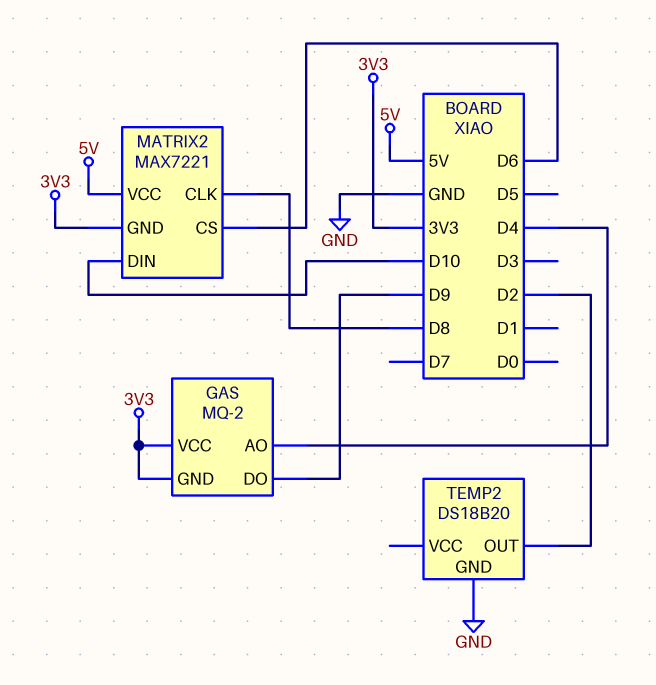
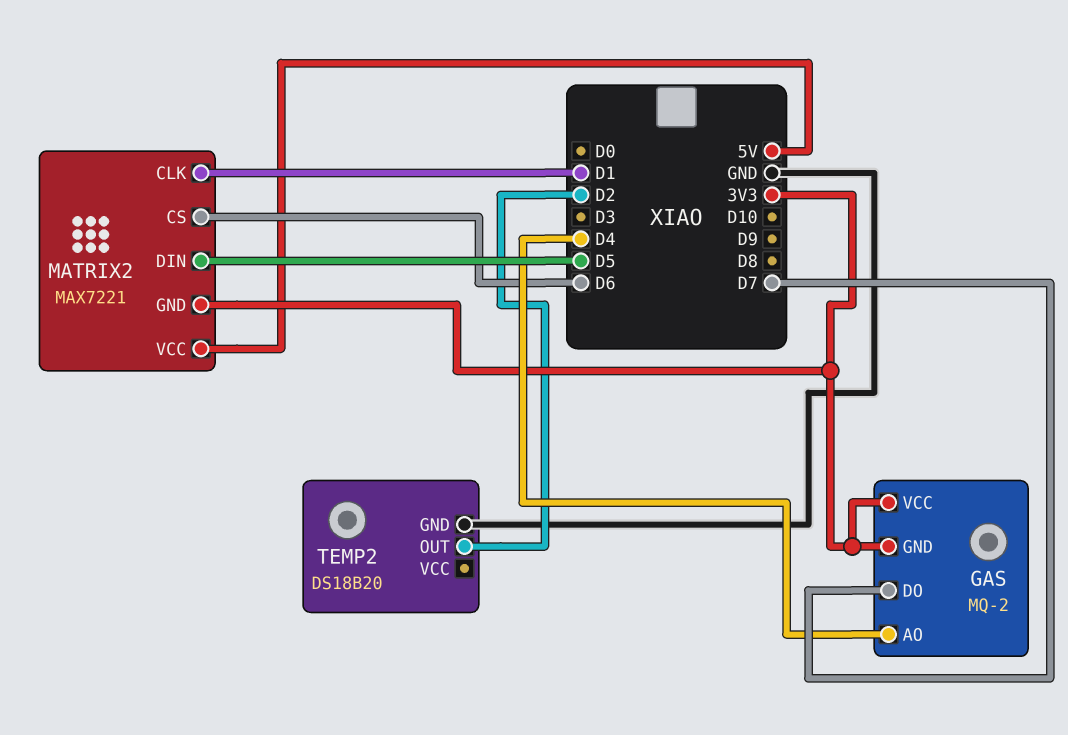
GAS pin DO: D9 -> D7
MATRIX2 pin CLK: D8 -> D1
MATRIX2 pin DIN: D10 -> D5

